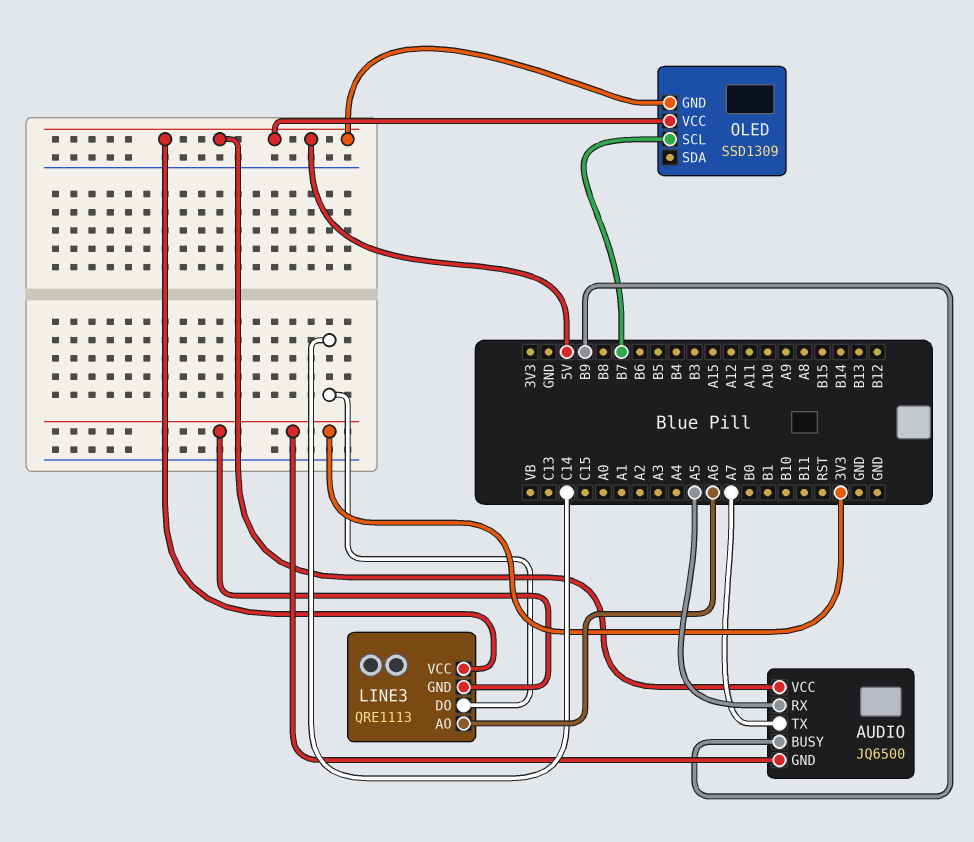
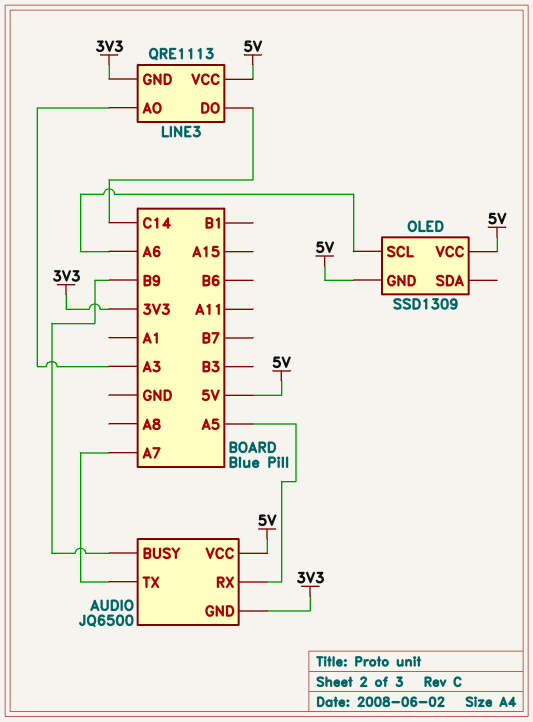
LINE3 pin AO: A6 -> A3
OLED pin SCL: B7 -> A6

